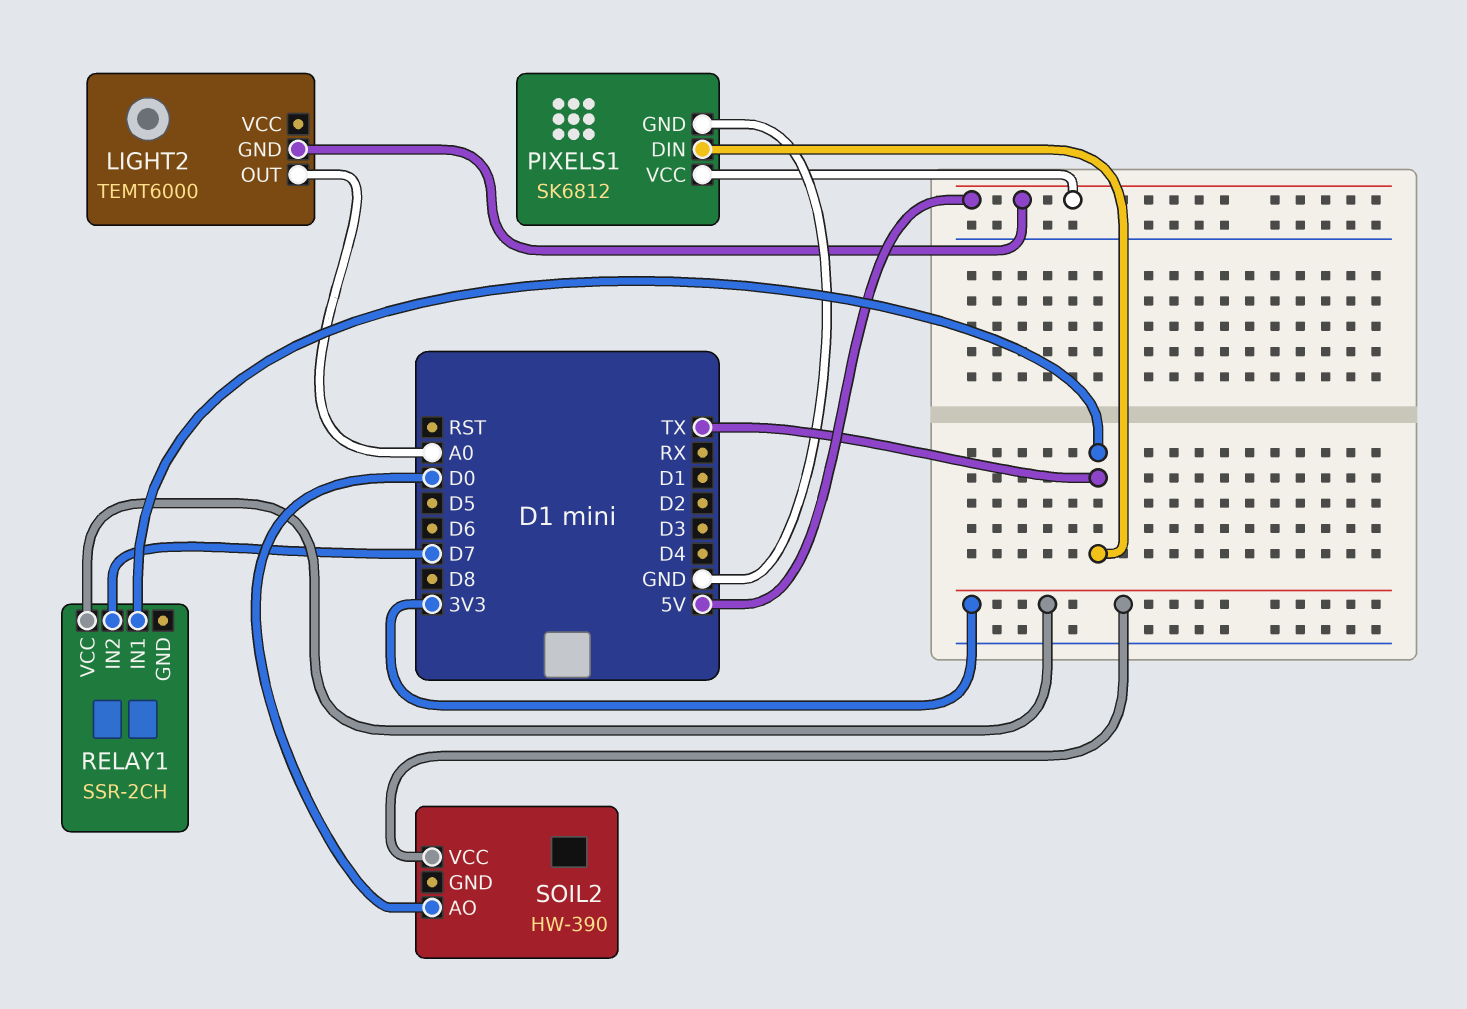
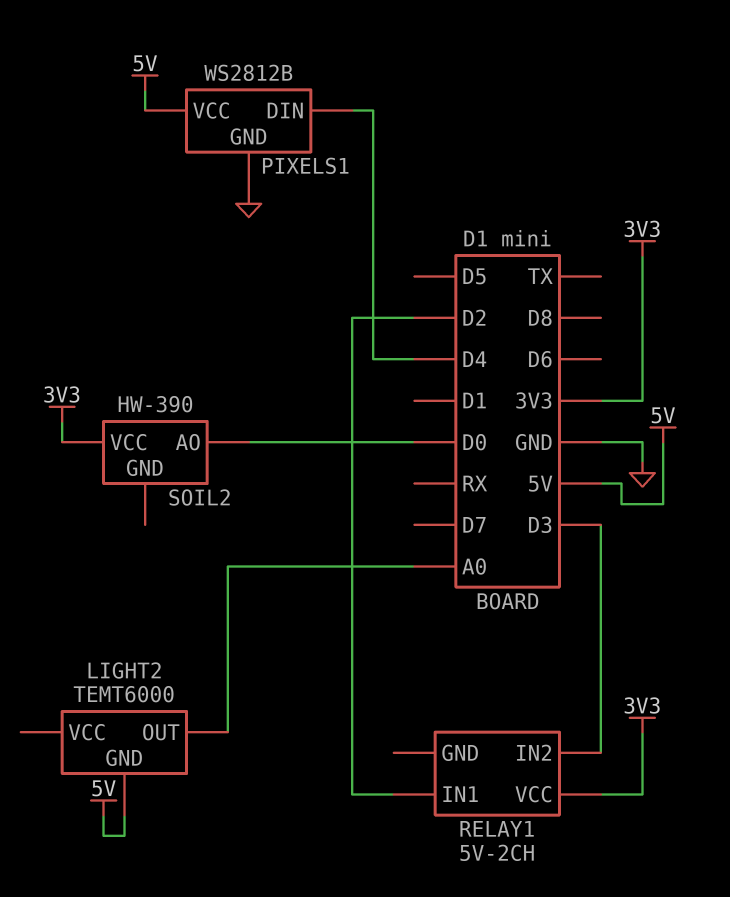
PIXELS1: SK6812 -> WS2812B
PIXELS1 pin DIN: TX -> D4
RELAY1: SSR-2CH -> 5V-2CH
RELAY1 pin IN1: TX -> D2
RELAY1 pin IN2: D7 -> D3

